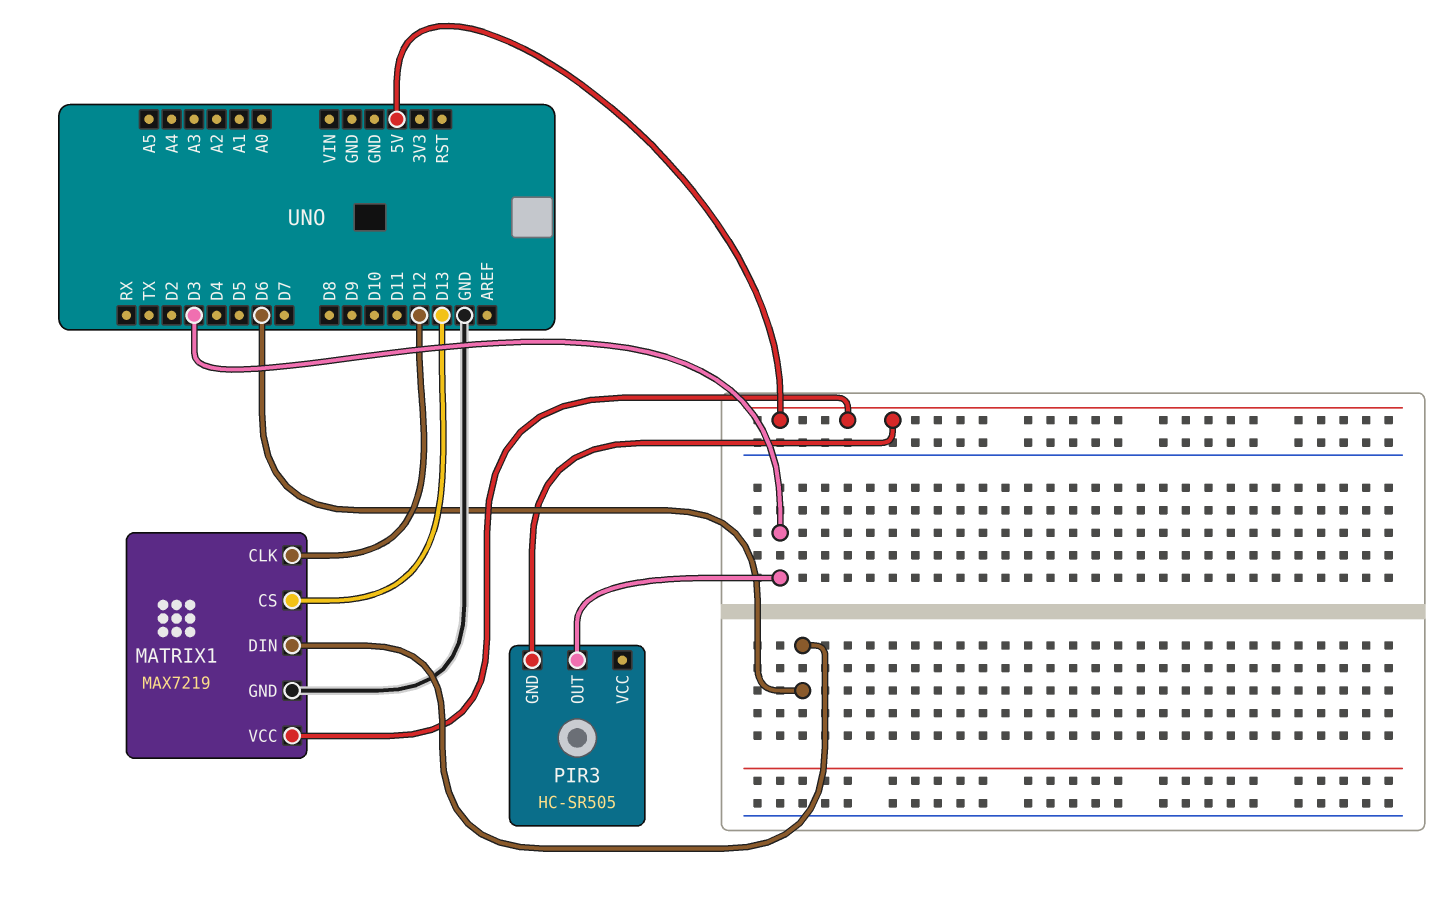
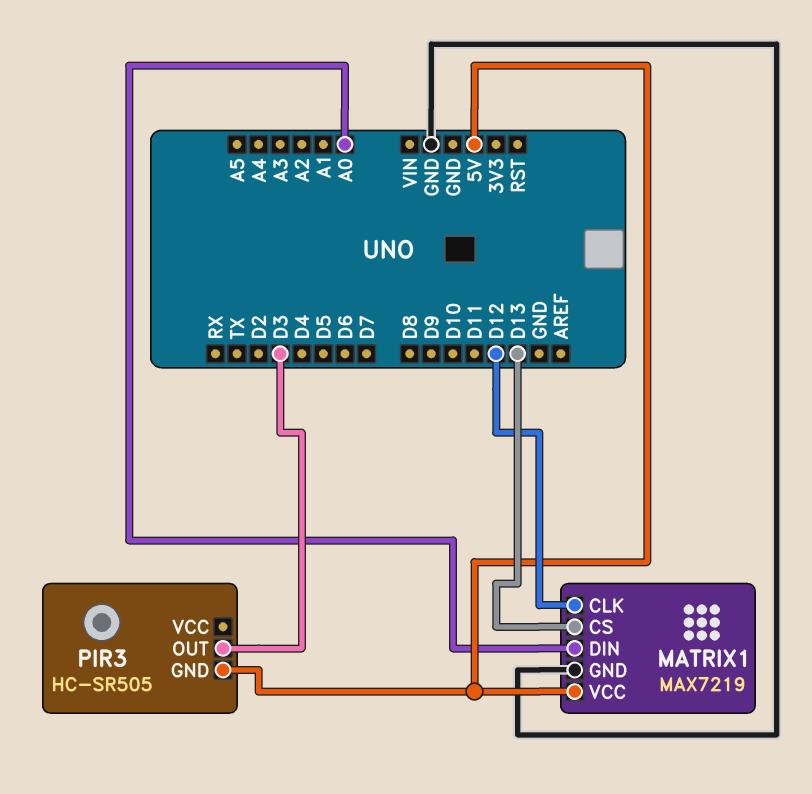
MATRIX1 pin DIN: D6 -> A0

